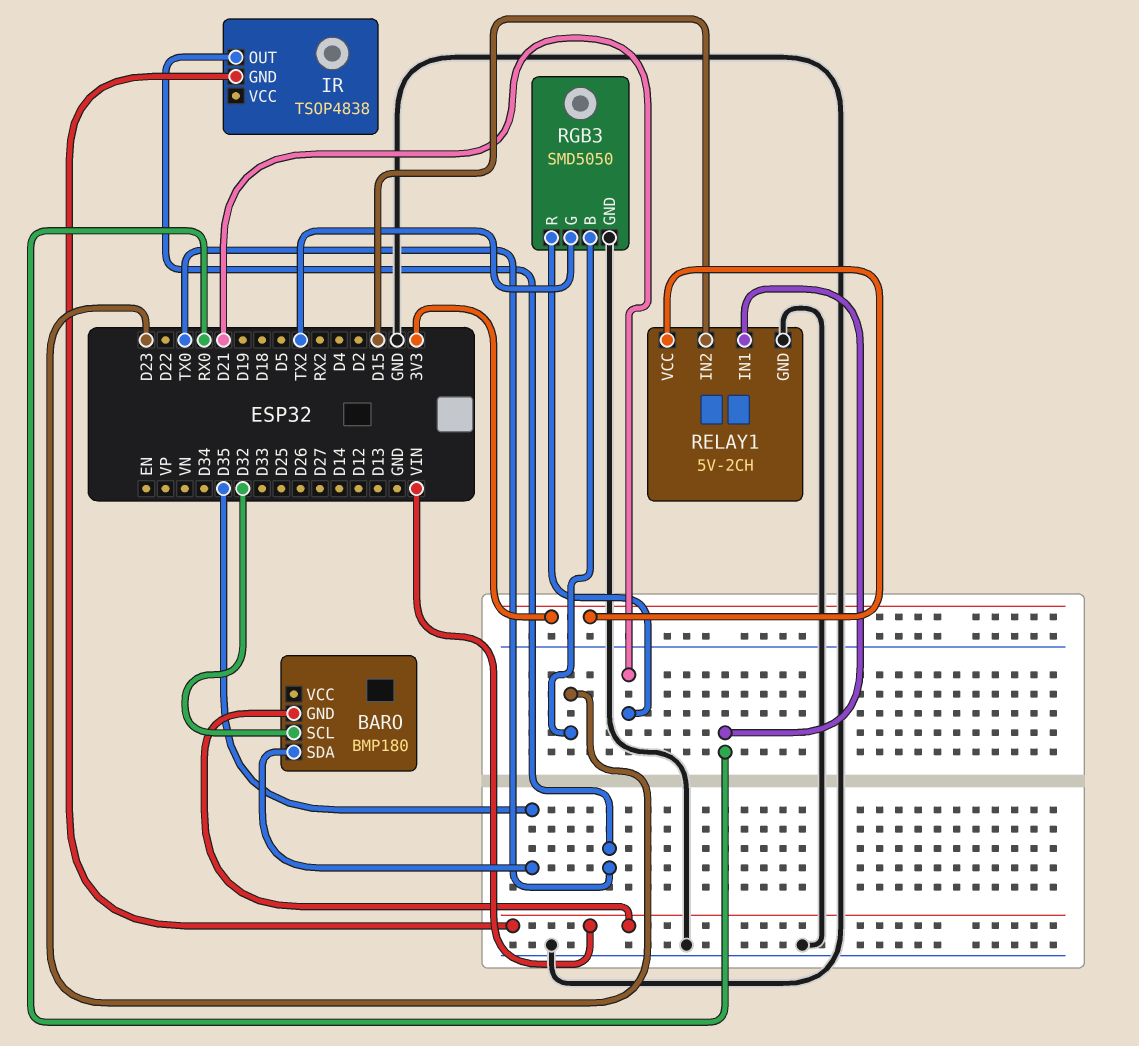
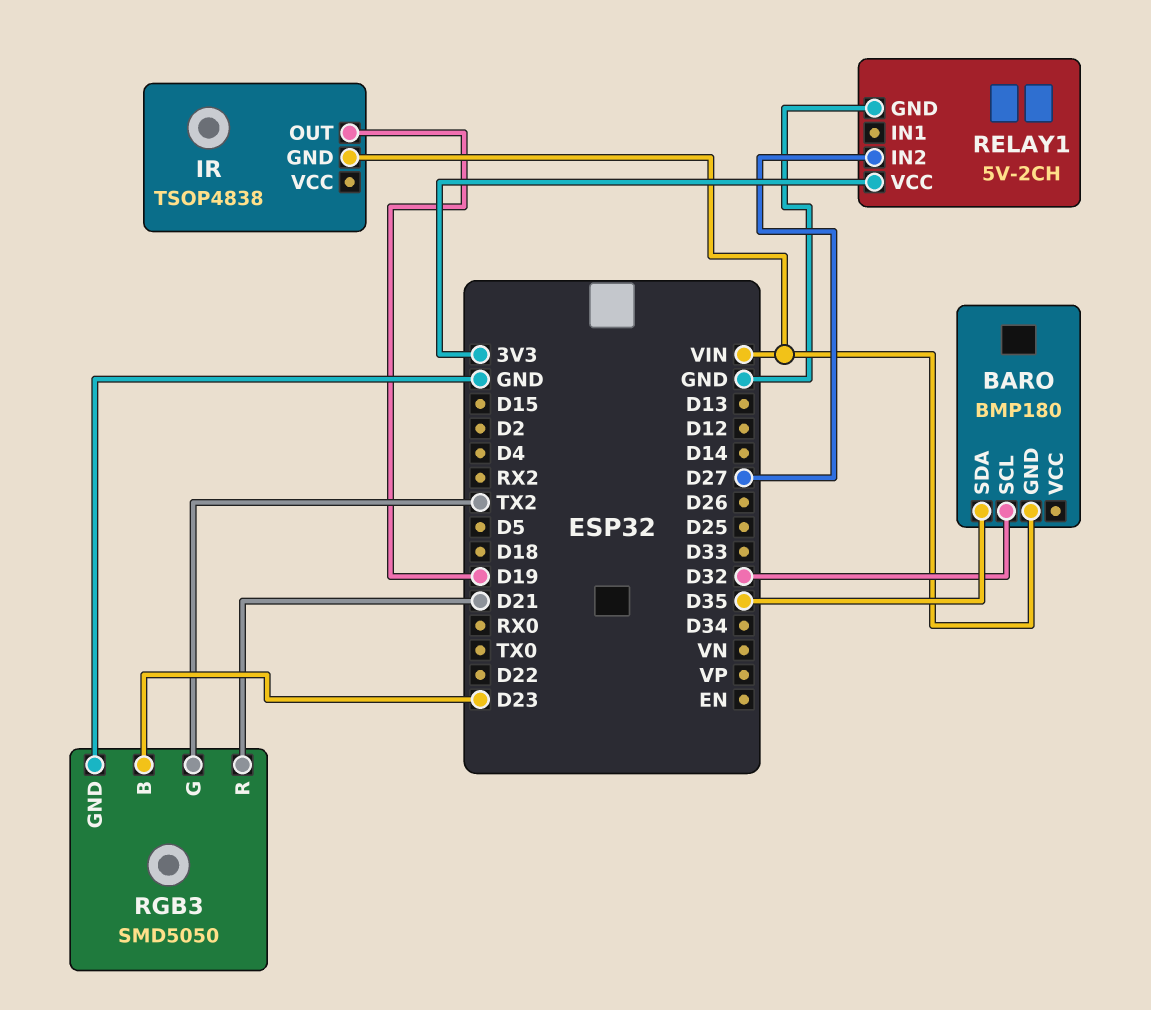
IR pin OUT: TX0 -> D19
RELAY1 pin IN1: RX0 -> none
RELAY1 pin IN2: D15 -> D27

